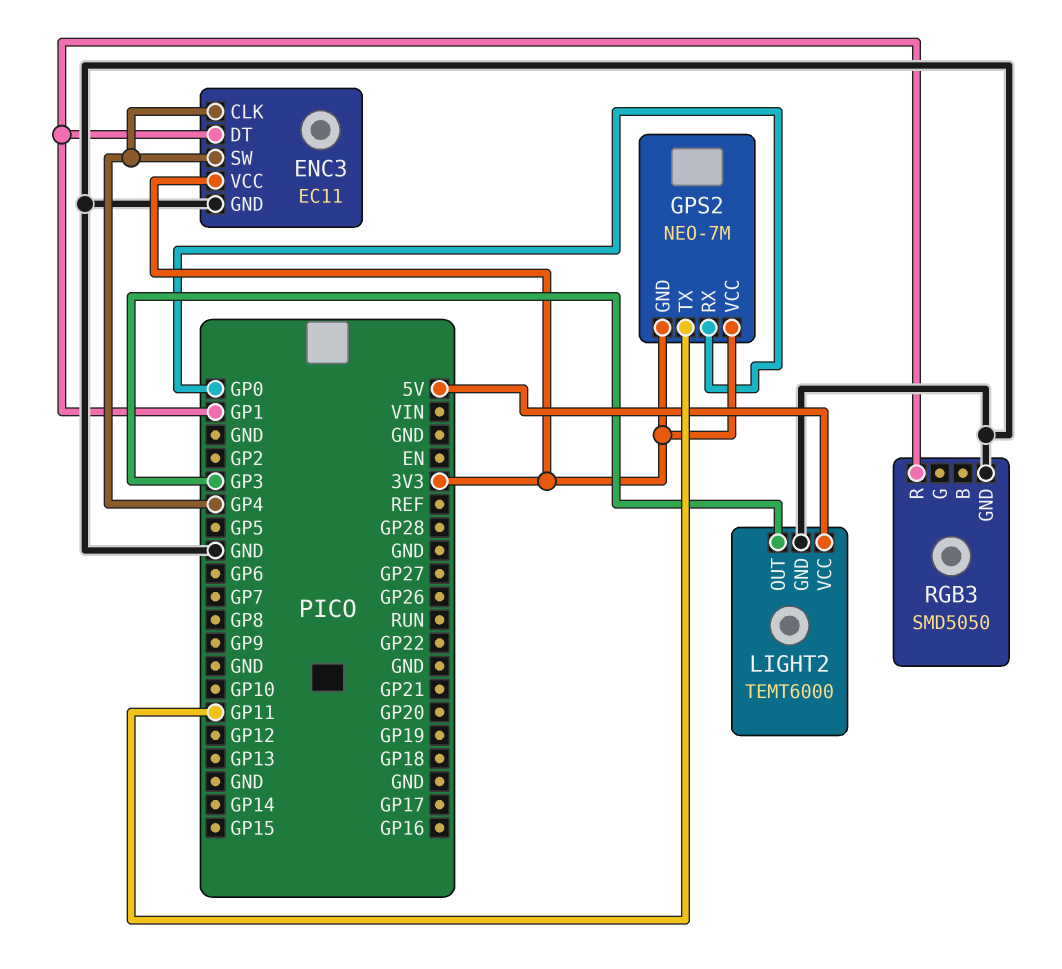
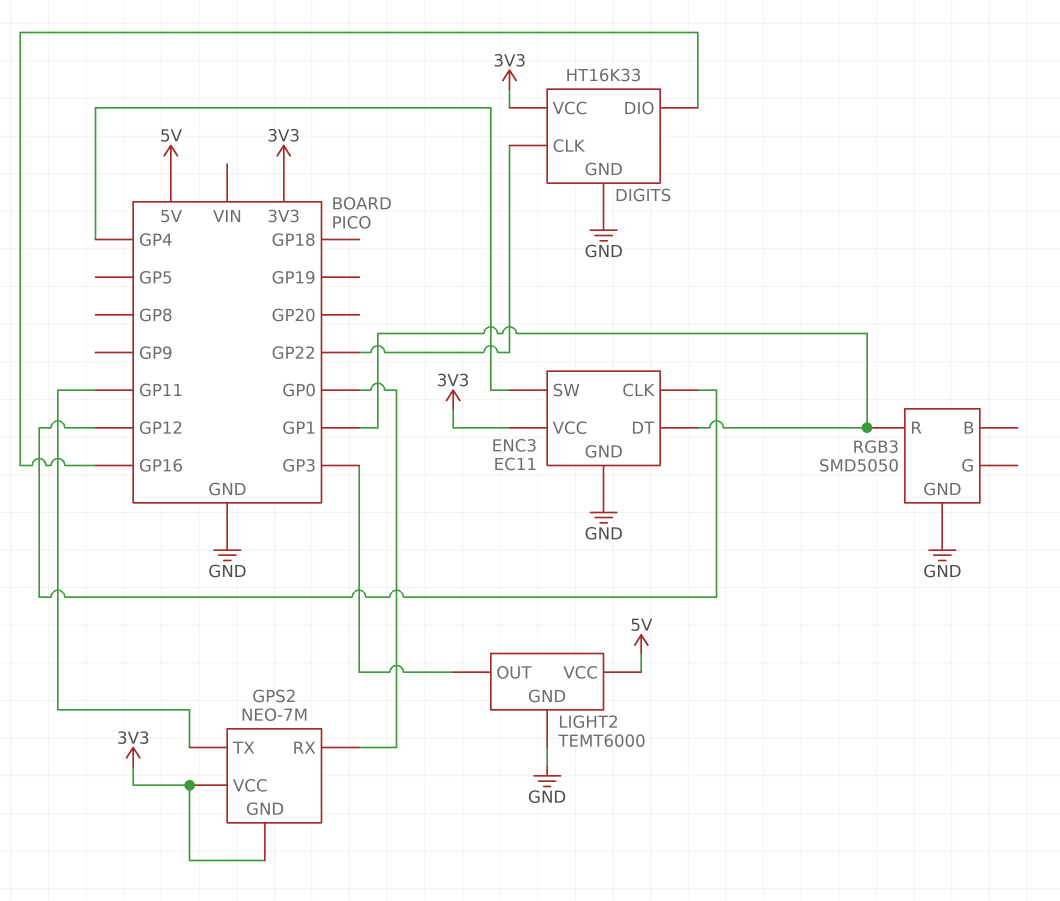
DIGITS: none -> HT16K33
DIGITS pin CLK: none -> GP22
DIGITS pin DIO: none -> GP16
DIGITS pin GND: none -> GND
DIGITS pin VCC: none -> 3V3
ENC3 pin CLK: GP4 -> GP12

